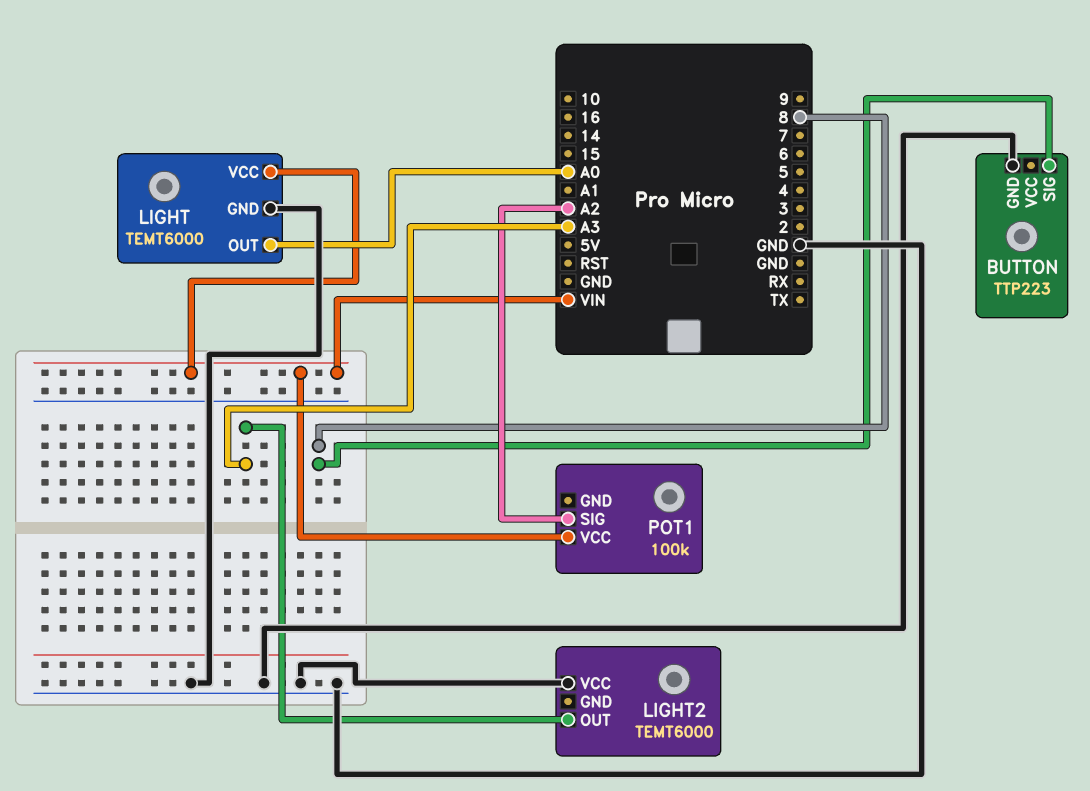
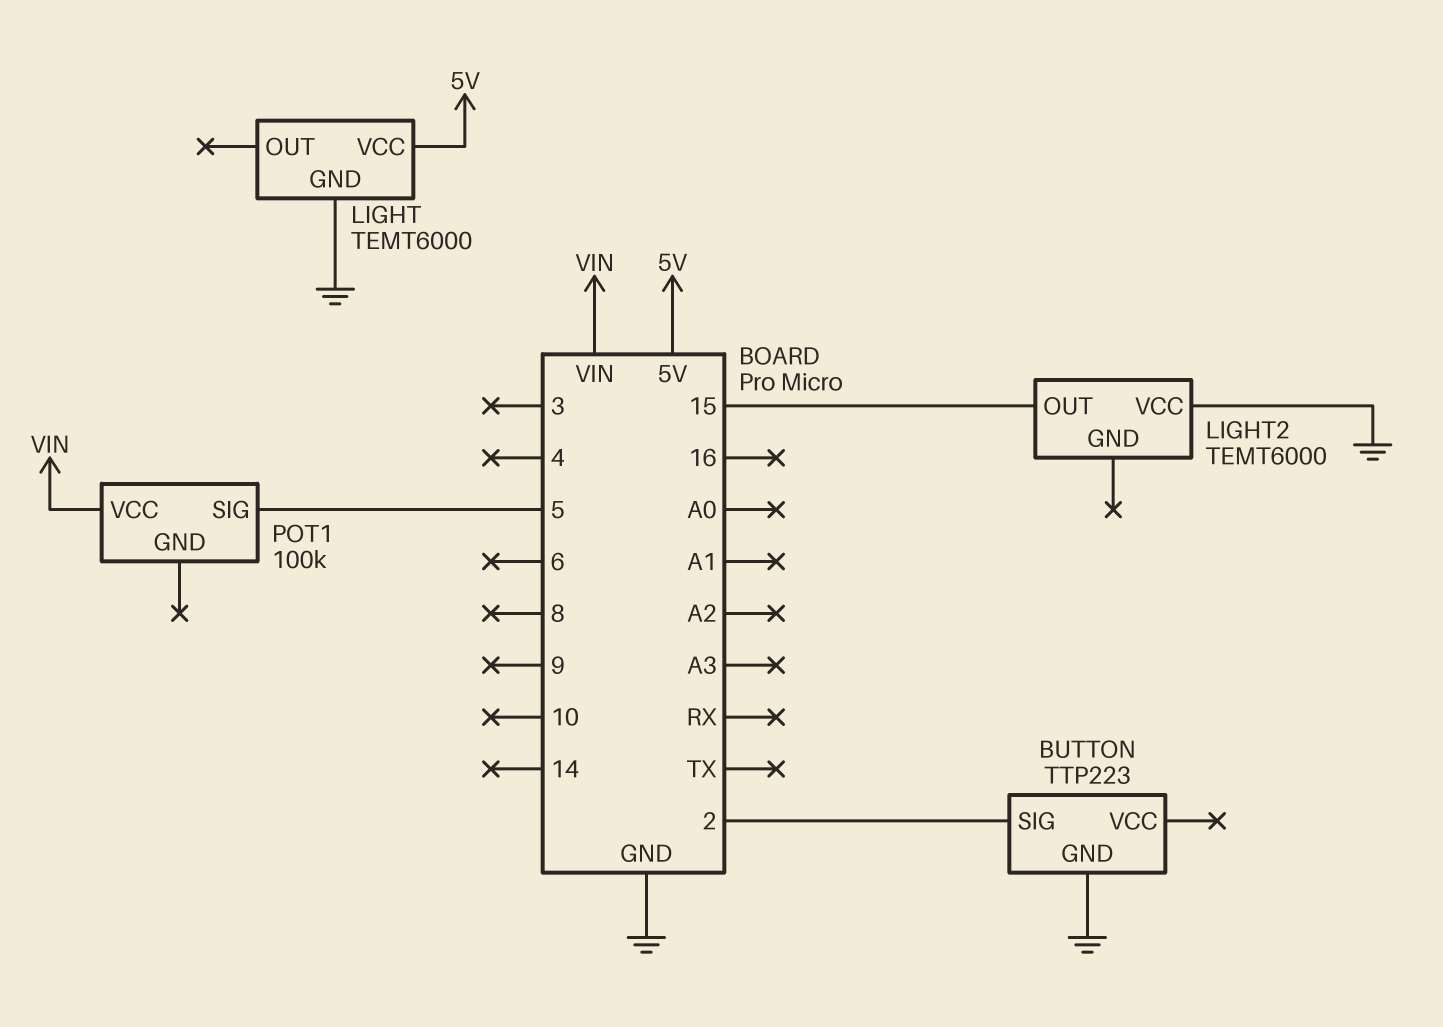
BUTTON pin SIG: 8 -> 2
LIGHT pin OUT: A0 -> none
LIGHT pin VCC: VIN -> 5V
LIGHT2 pin OUT: A3 -> 15
POT1 pin SIG: A2 -> 5

